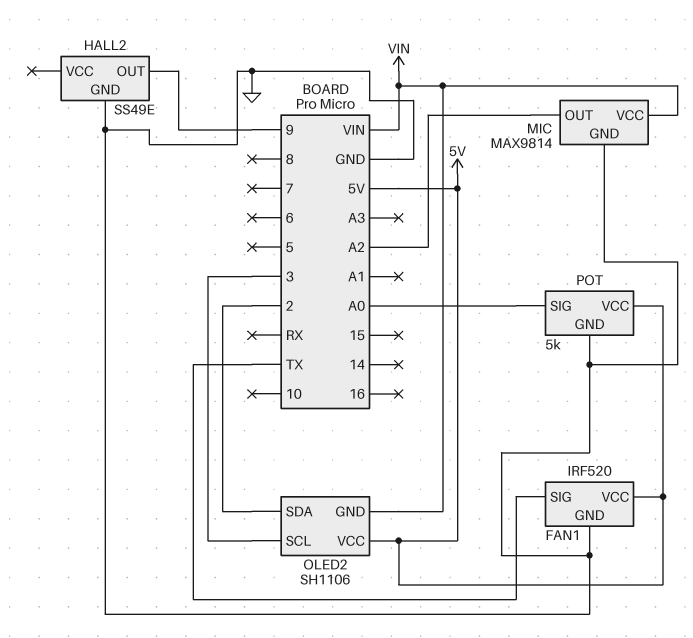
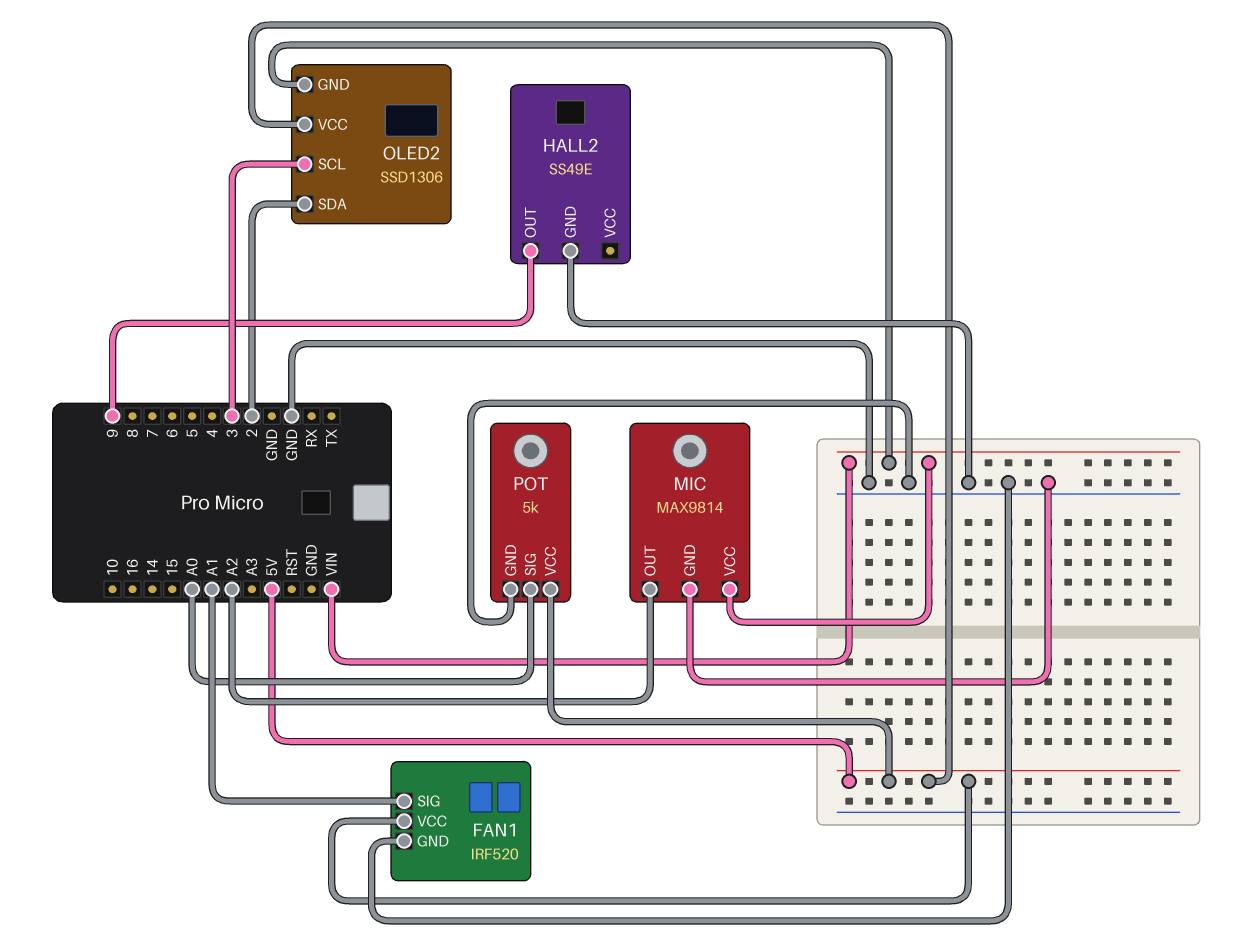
FAN1 pin SIG: TX -> A1
OLED2: SH1106 -> SSD1306

